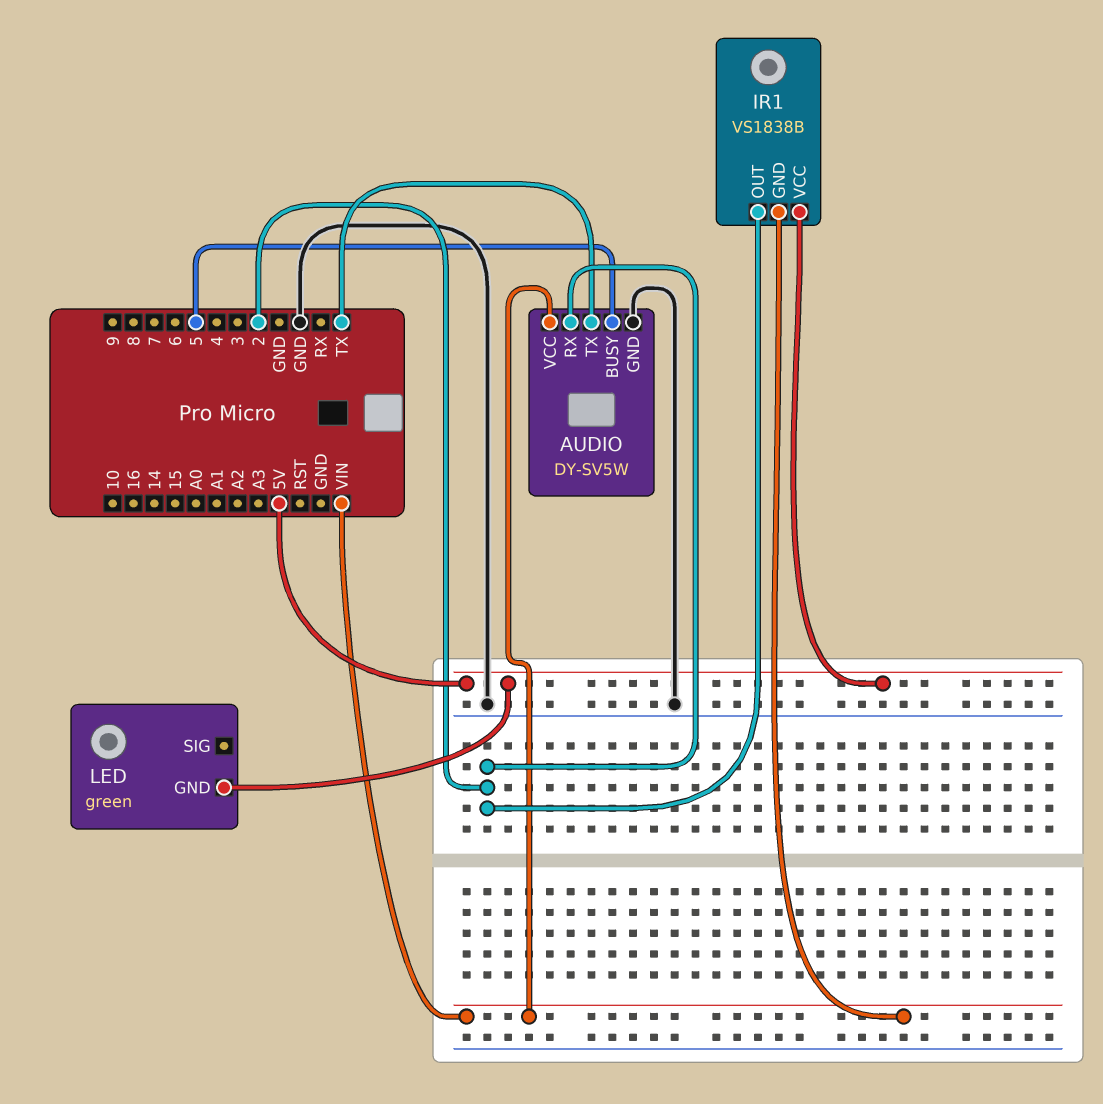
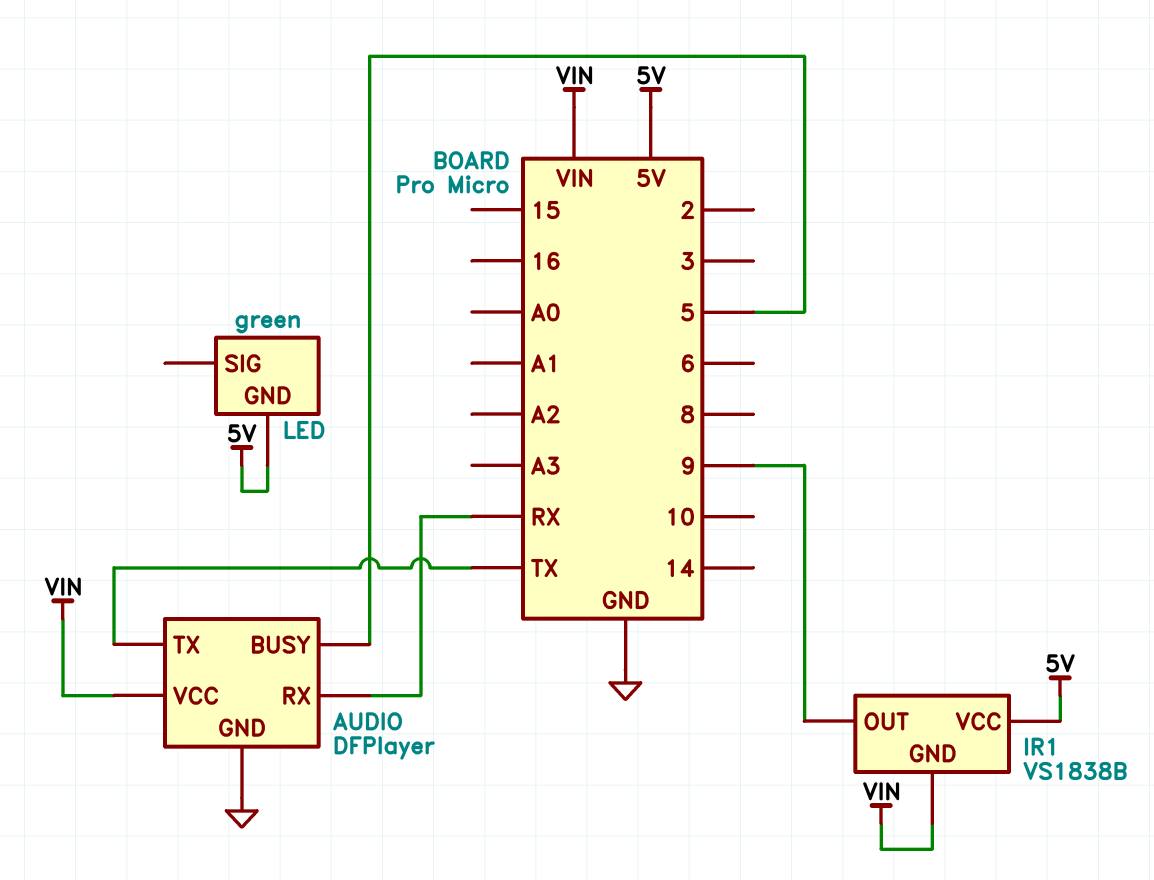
AUDIO: DY-SV5W -> DFPlayer
AUDIO pin RX: 2 -> RX
IR1 pin OUT: 2 -> 9

